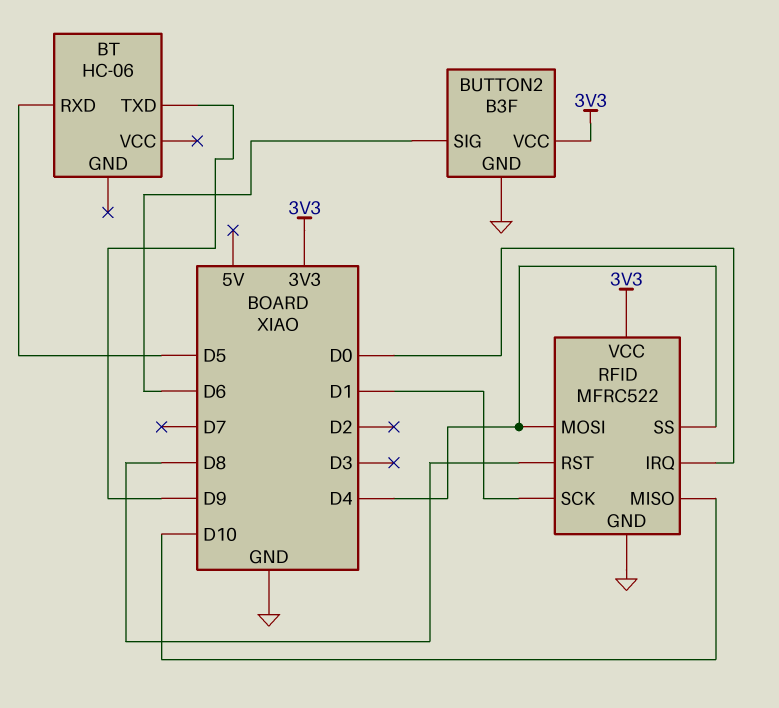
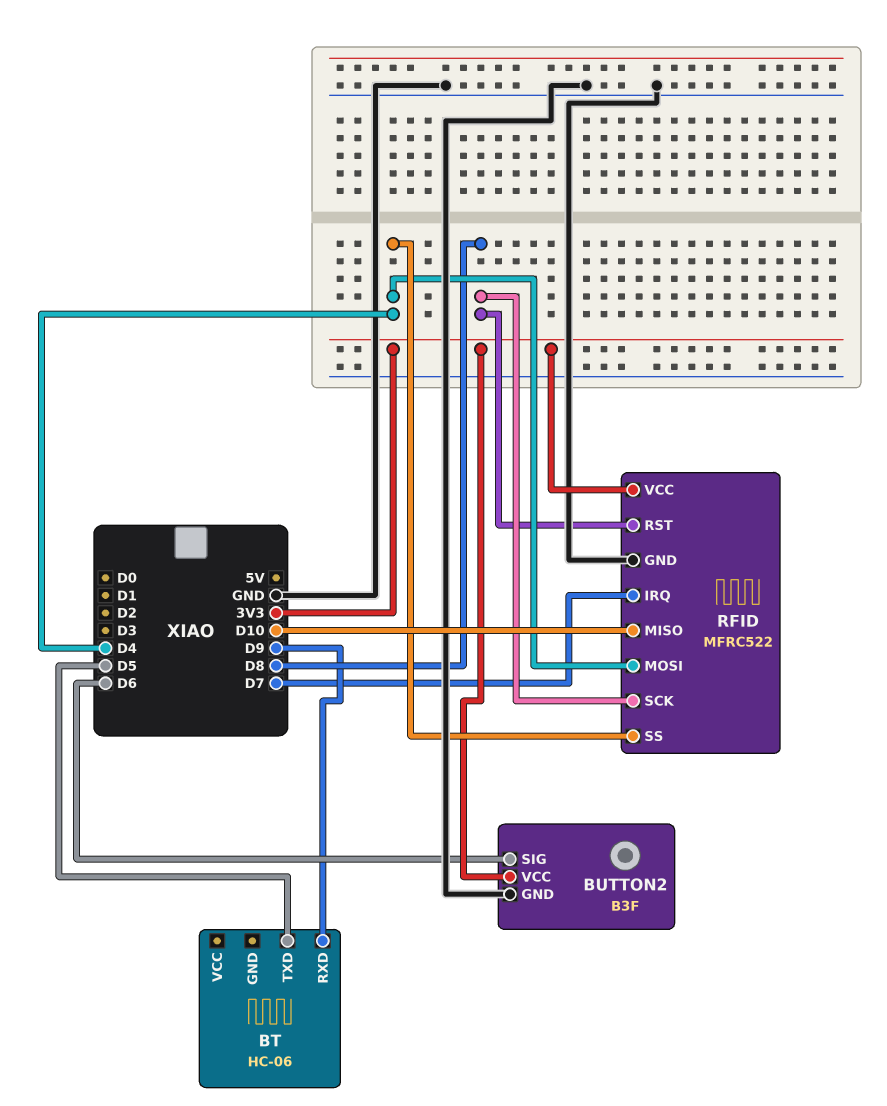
BT pin RXD: D5 -> D9
BT pin TXD: D9 -> D5
RFID pin IRQ: D0 -> D7
RFID pin SCK: D1 -> D8

